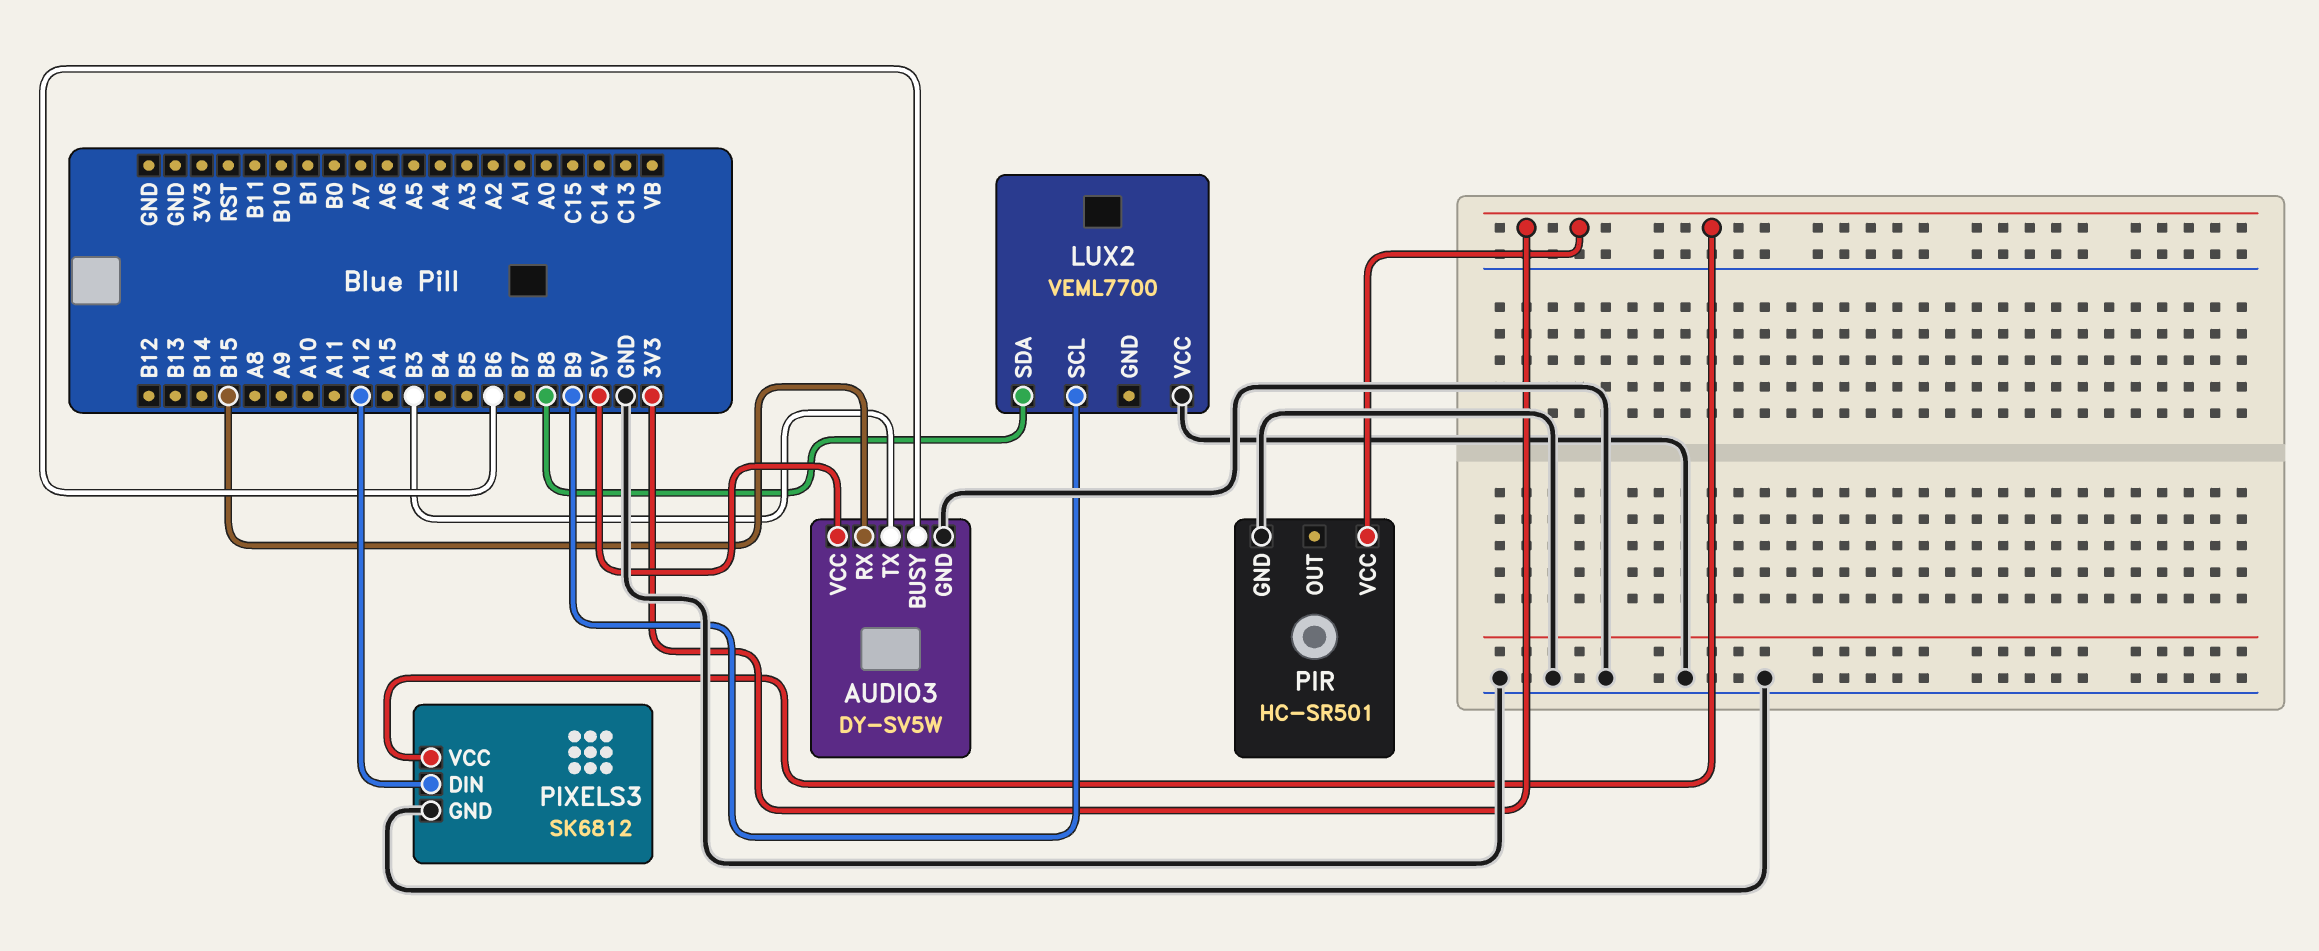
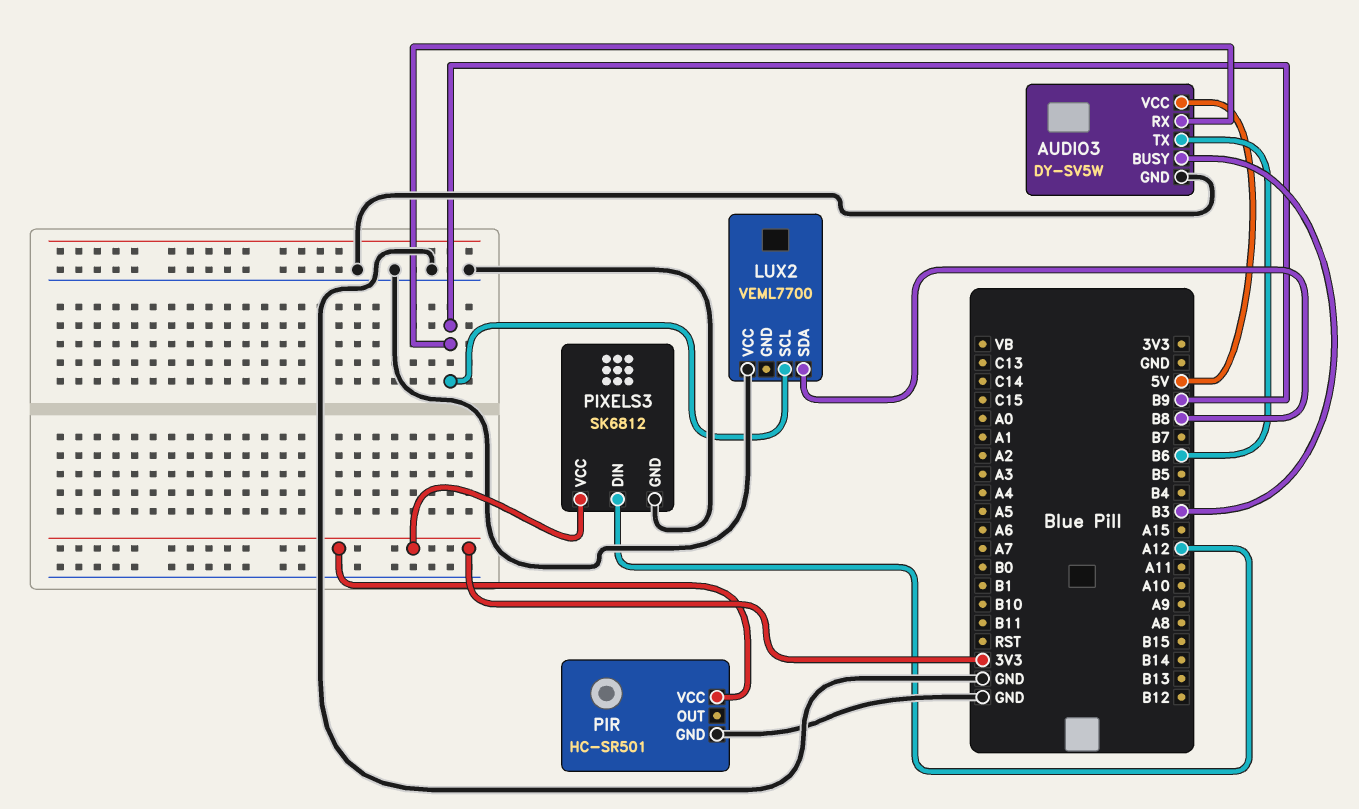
AUDIO3 pin BUSY: B6 -> B3
AUDIO3 pin RX: B15 -> B9
AUDIO3 pin TX: B3 -> B6

